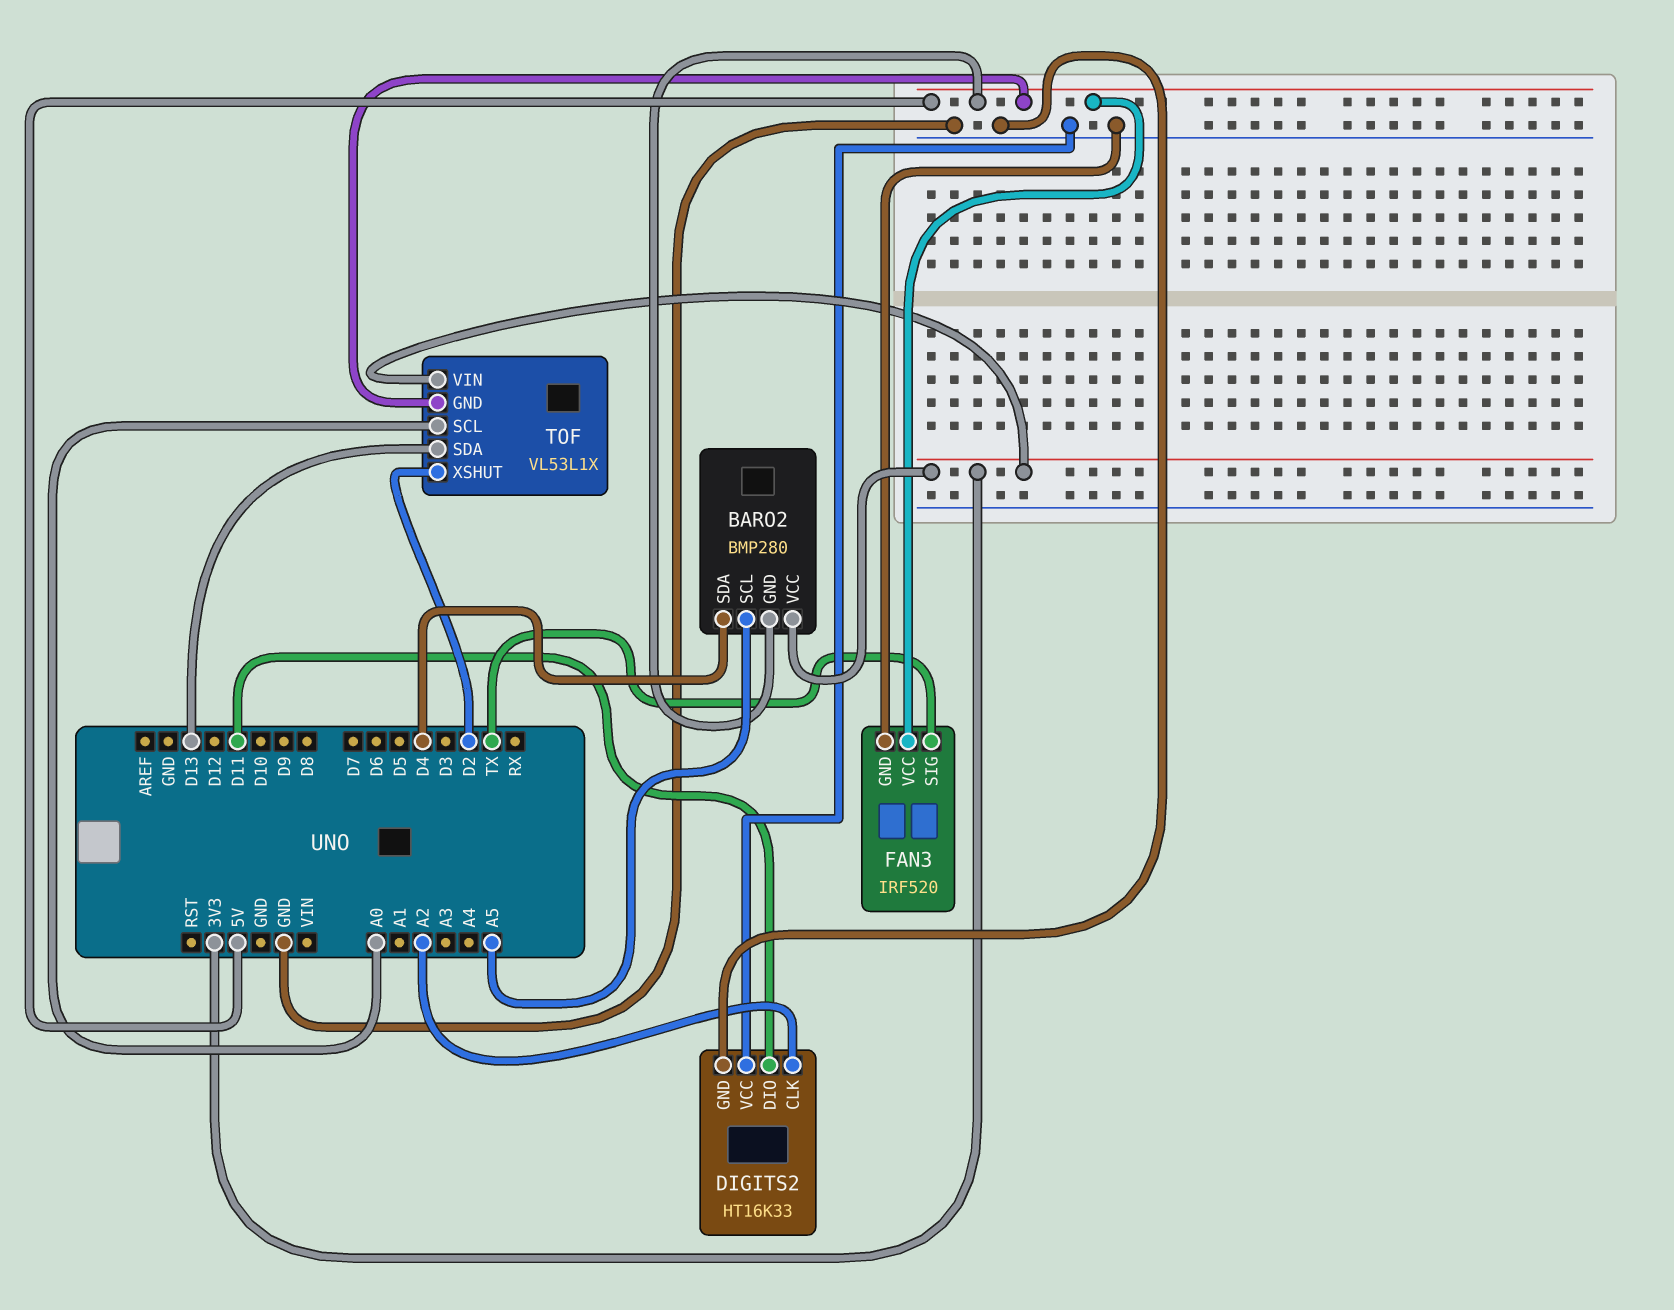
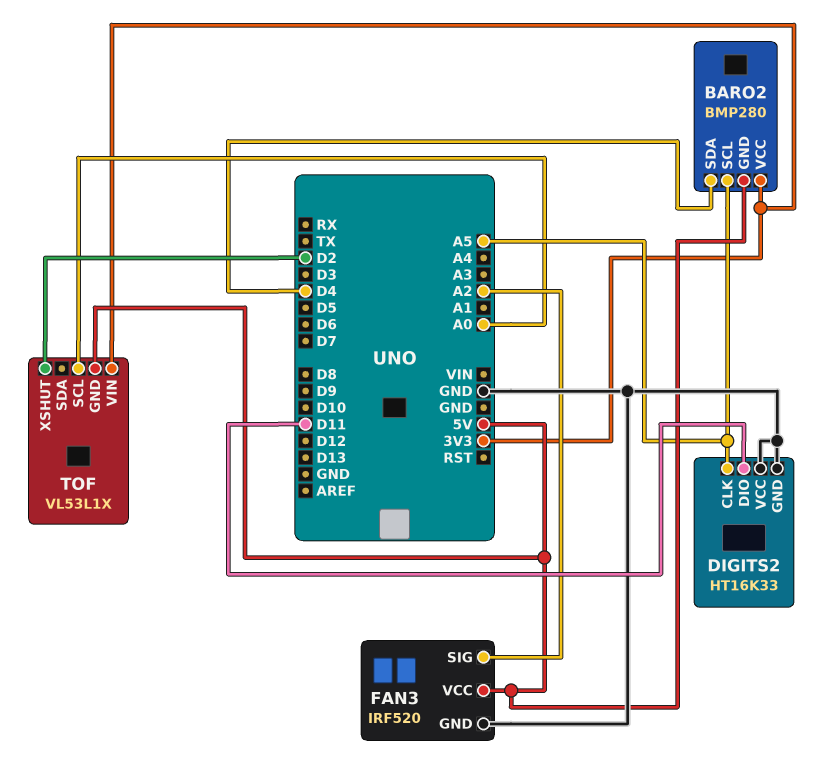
DIGITS2 pin CLK: A2 -> A5
FAN3 pin SIG: TX -> A2
TOF pin SDA: D13 -> none

